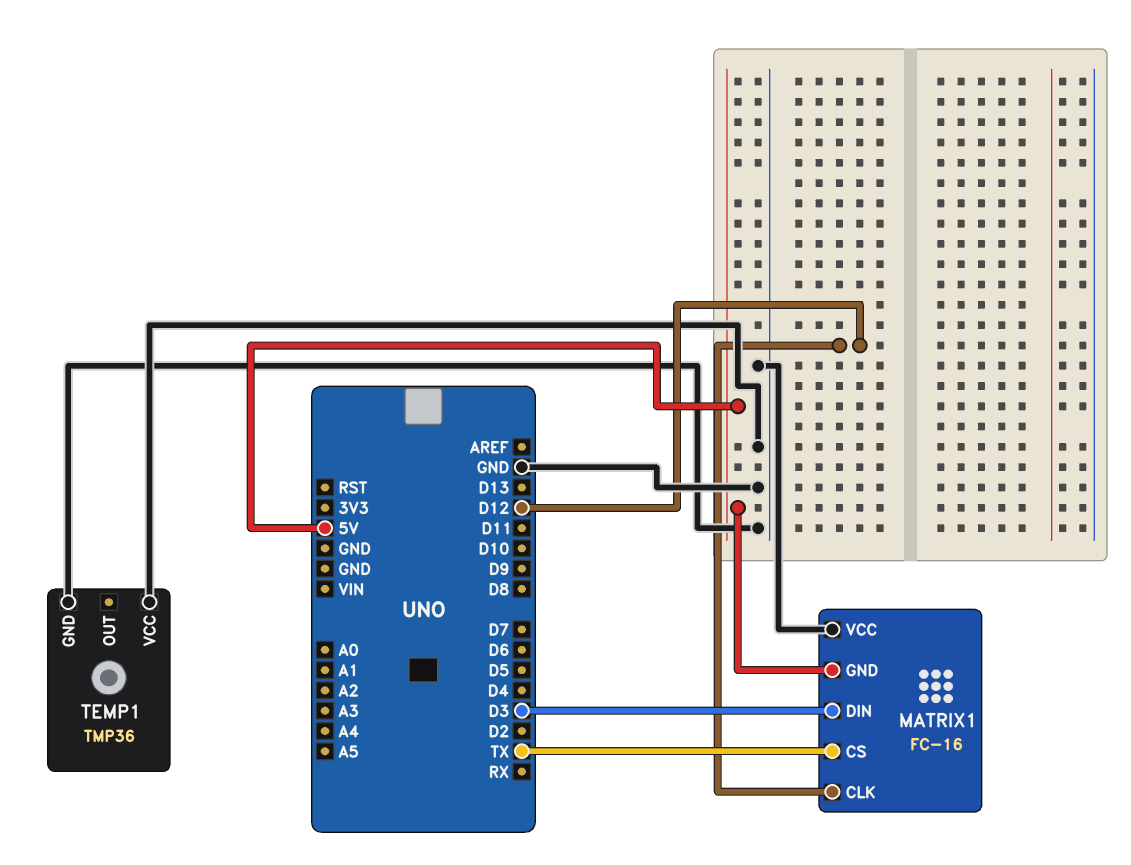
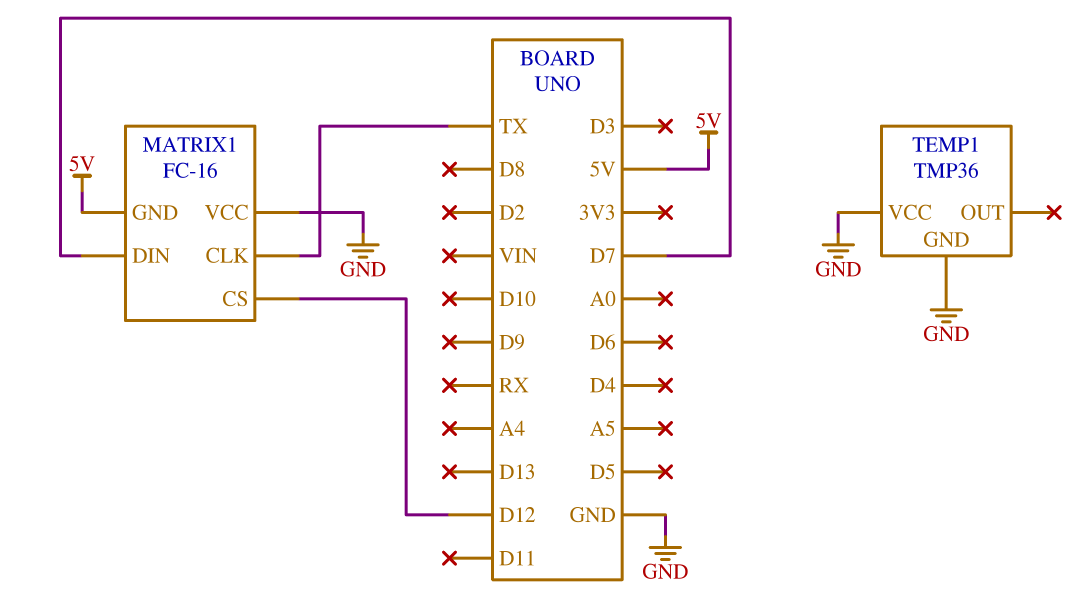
MATRIX1 pin CLK: D12 -> TX
MATRIX1 pin CS: TX -> D12
MATRIX1 pin DIN: D3 -> D7

